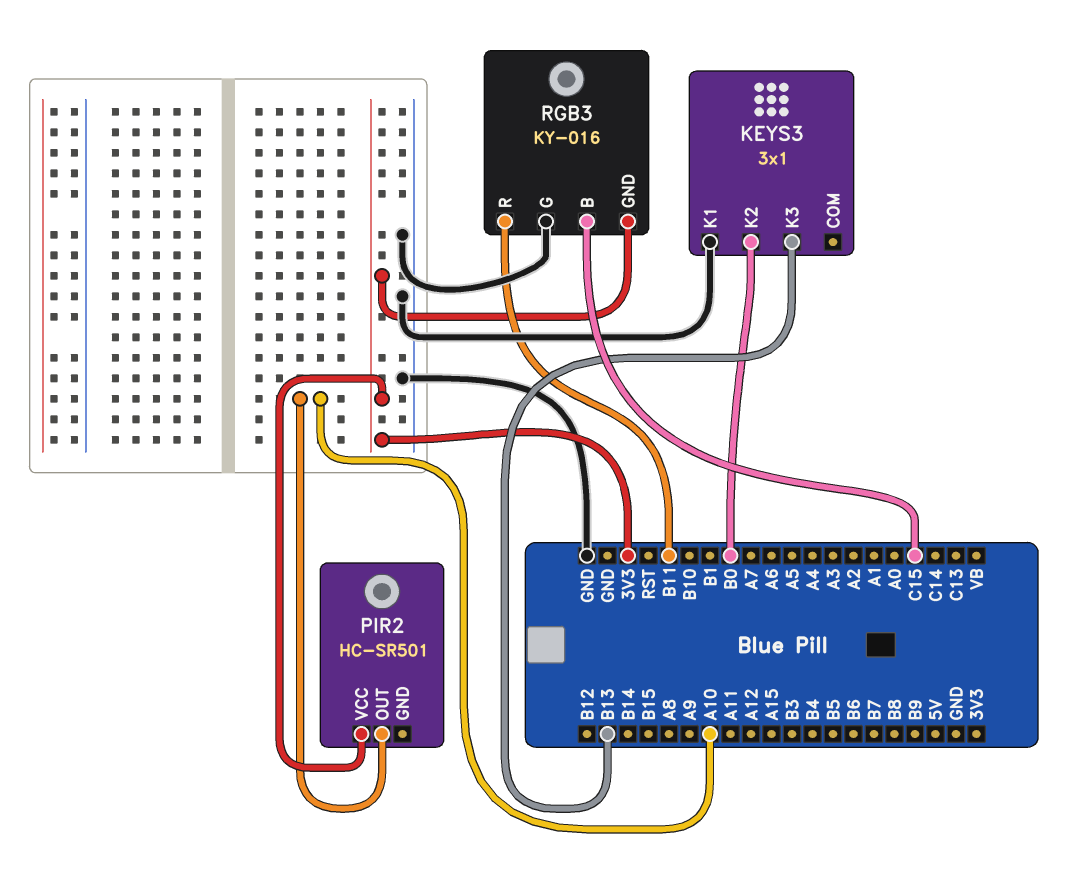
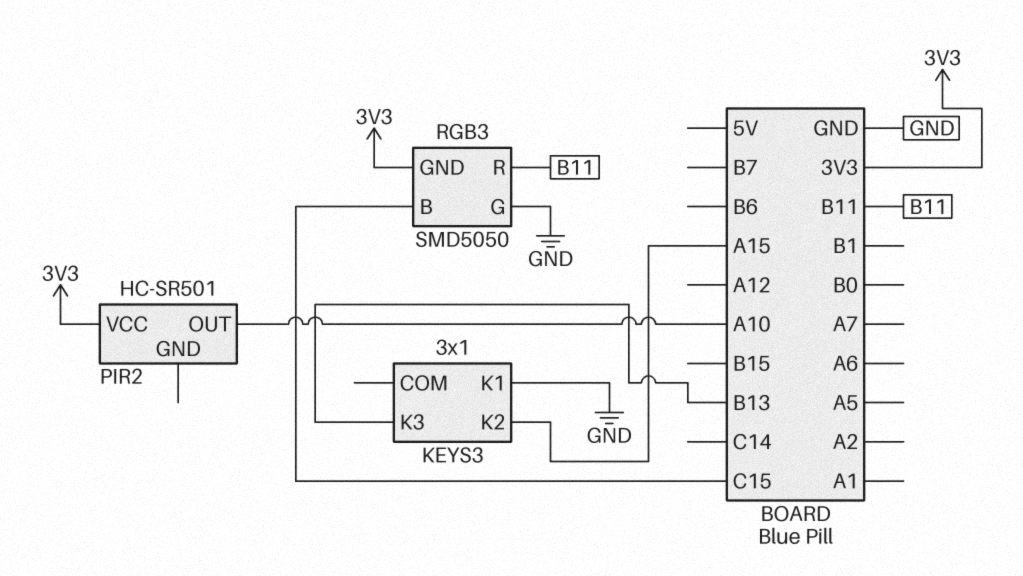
KEYS3 pin K2: B0 -> A15
RGB3: KY-016 -> SMD5050

